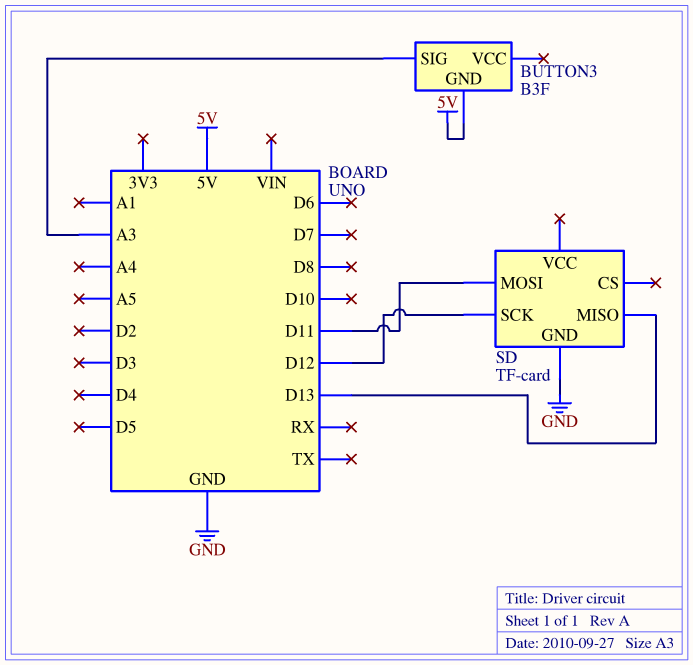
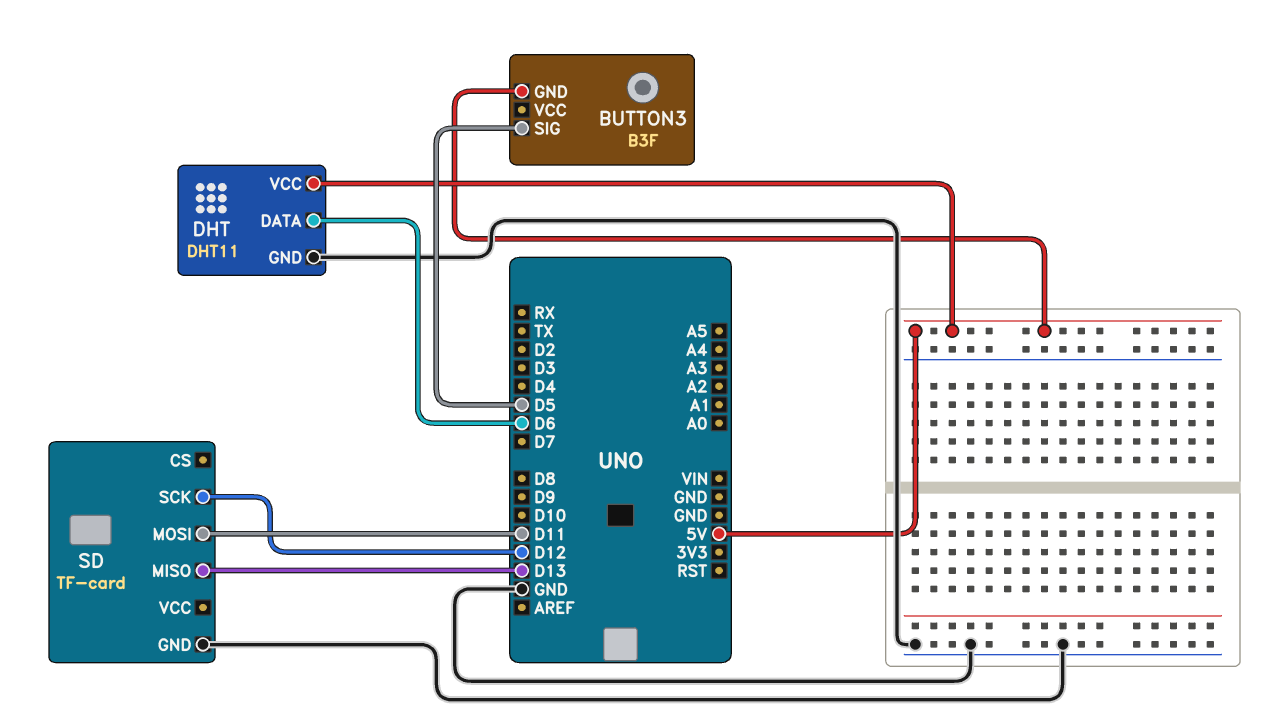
BUTTON3 pin SIG: A3 -> D5
DHT: none -> DHT11
DHT pin DATA: none -> D6
DHT pin GND: none -> GND
DHT pin VCC: none -> 5V

